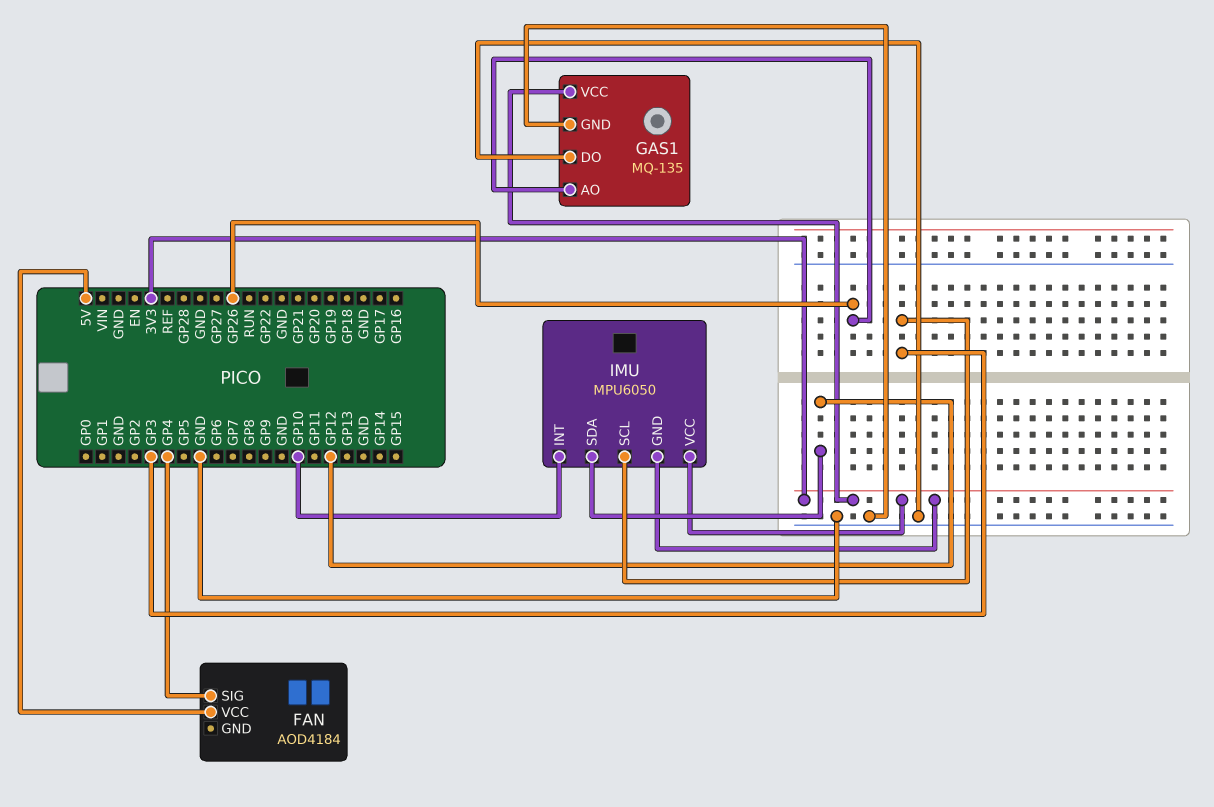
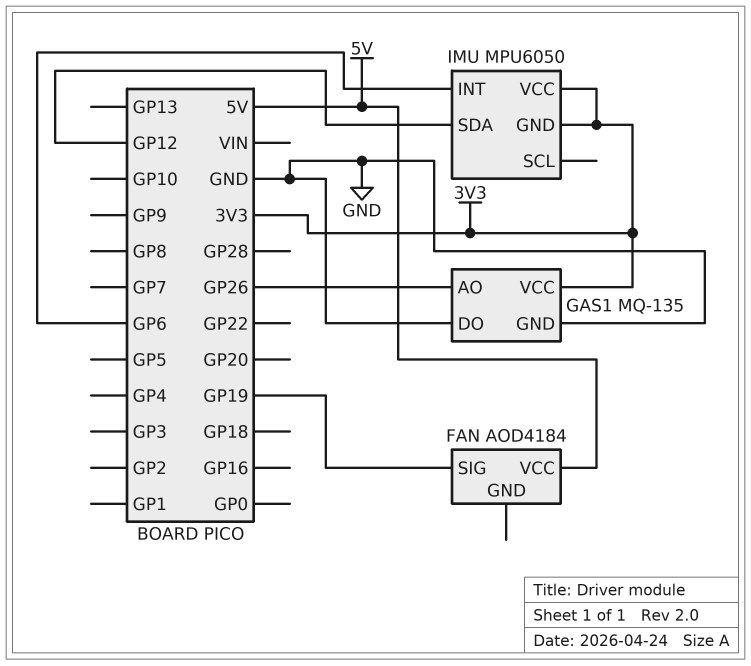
FAN pin SIG: GP4 -> GP19
IMU pin INT: GP10 -> GP6
IMU pin SCL: GP3 -> none

